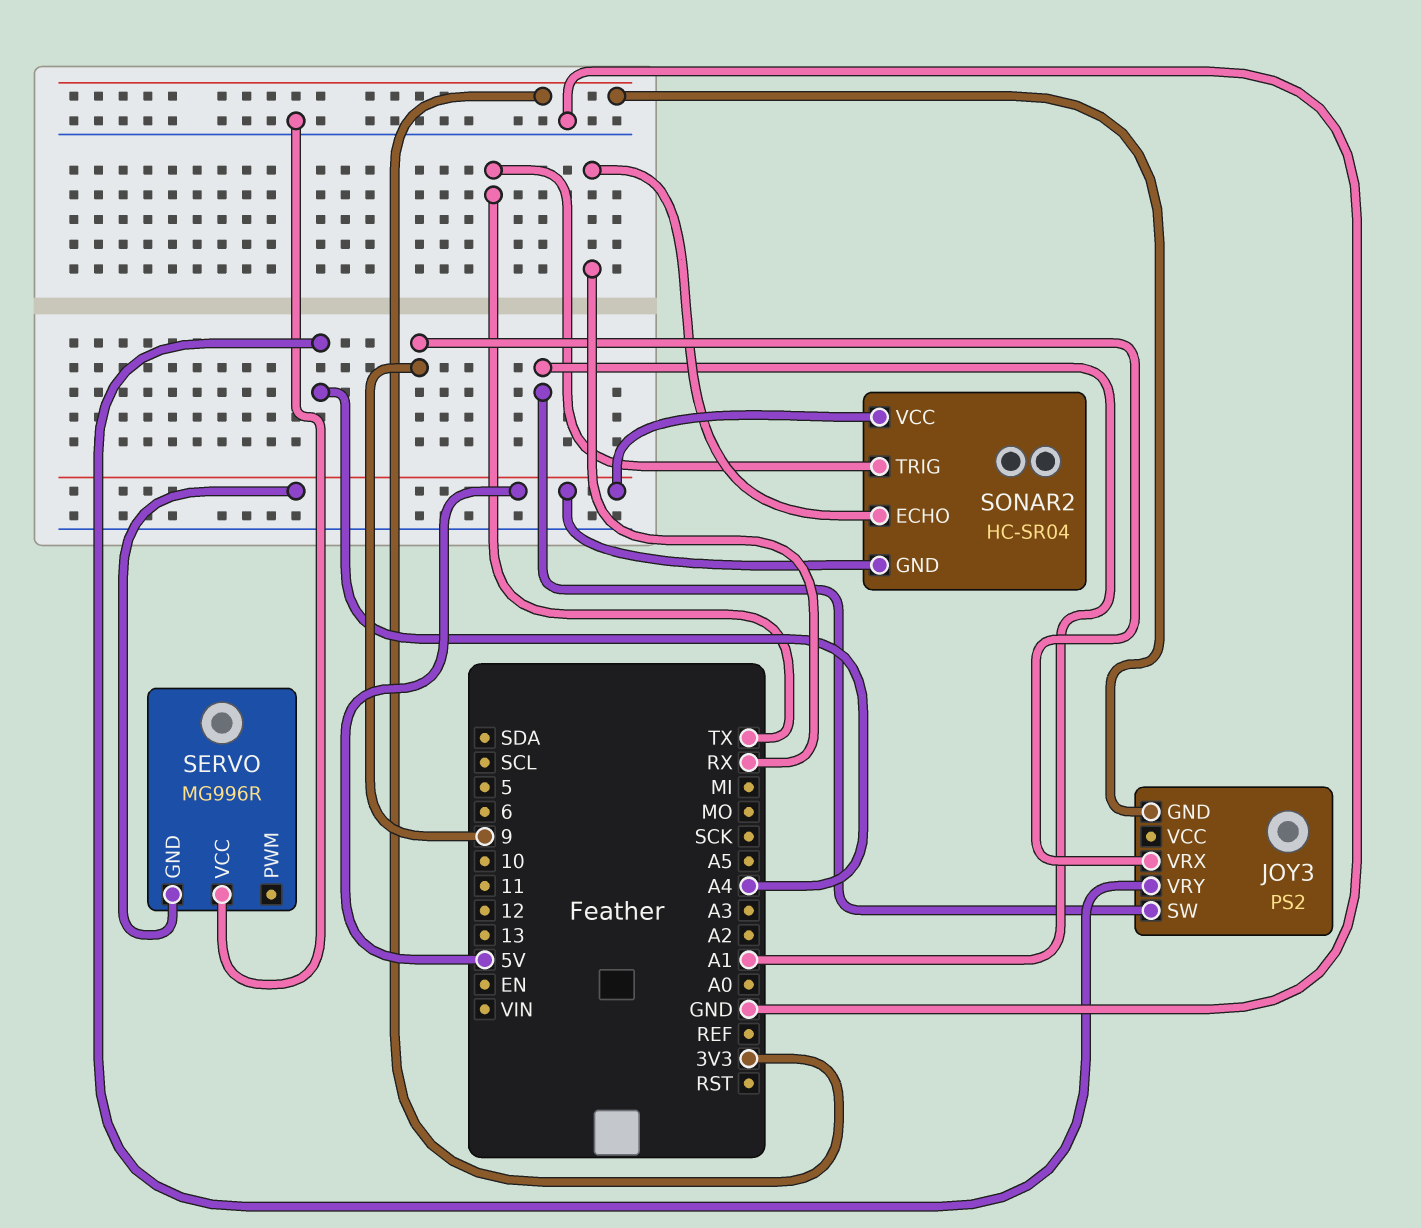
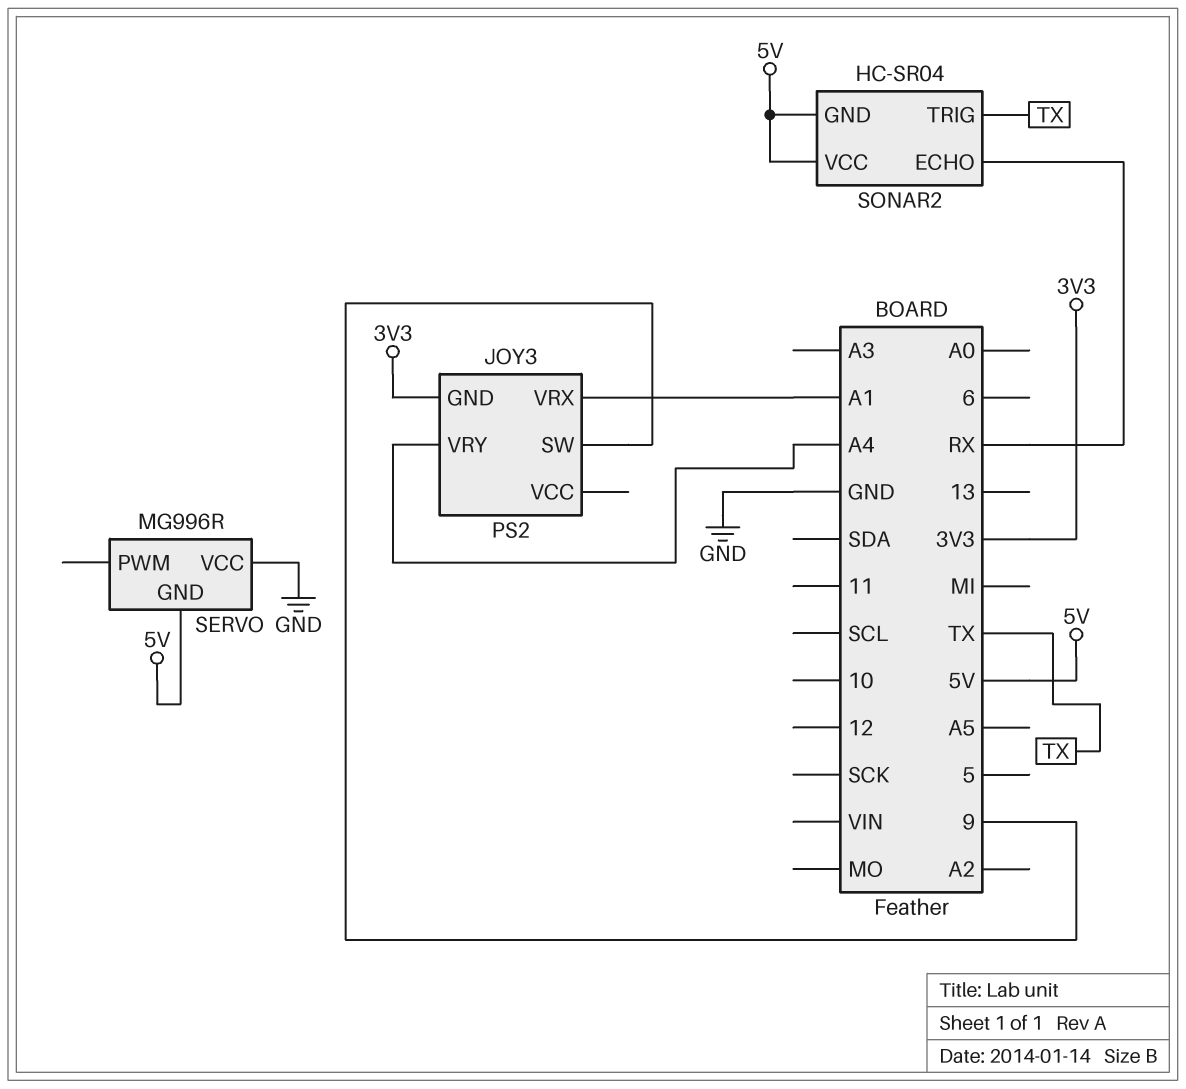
JOY3 pin SW: A1 -> 9
JOY3 pin VRX: 9 -> A1

